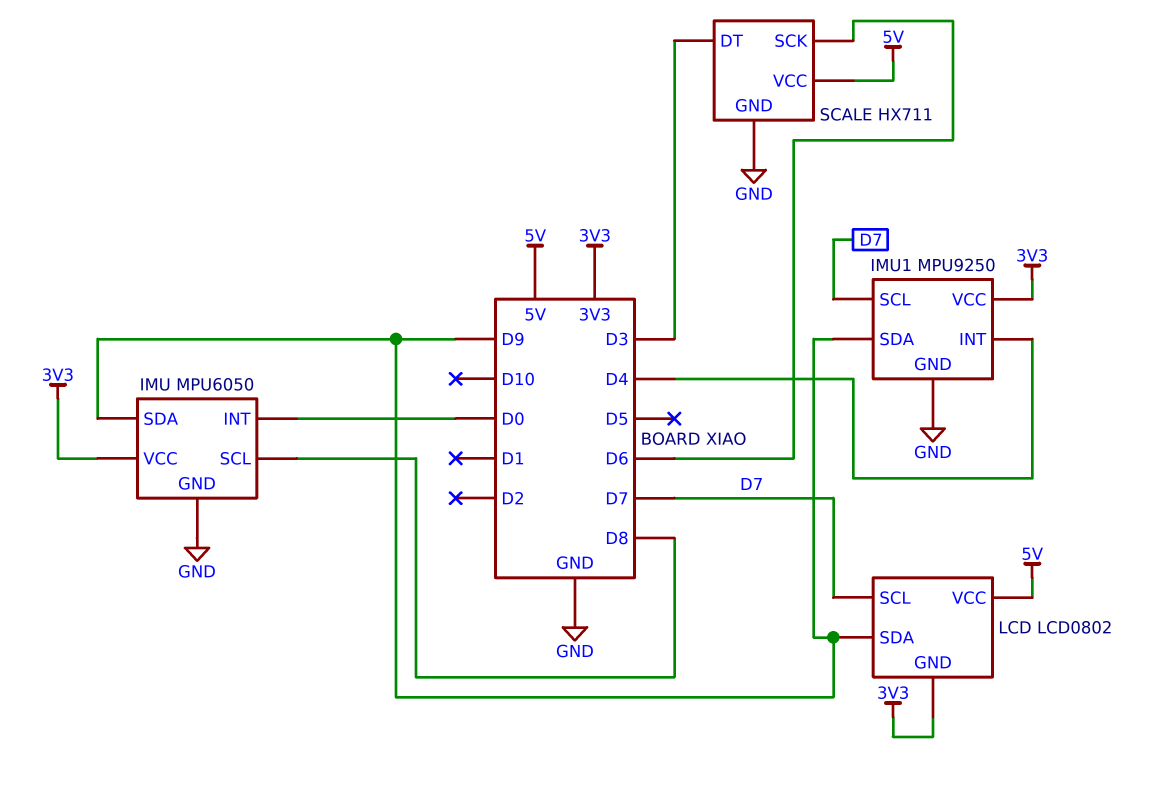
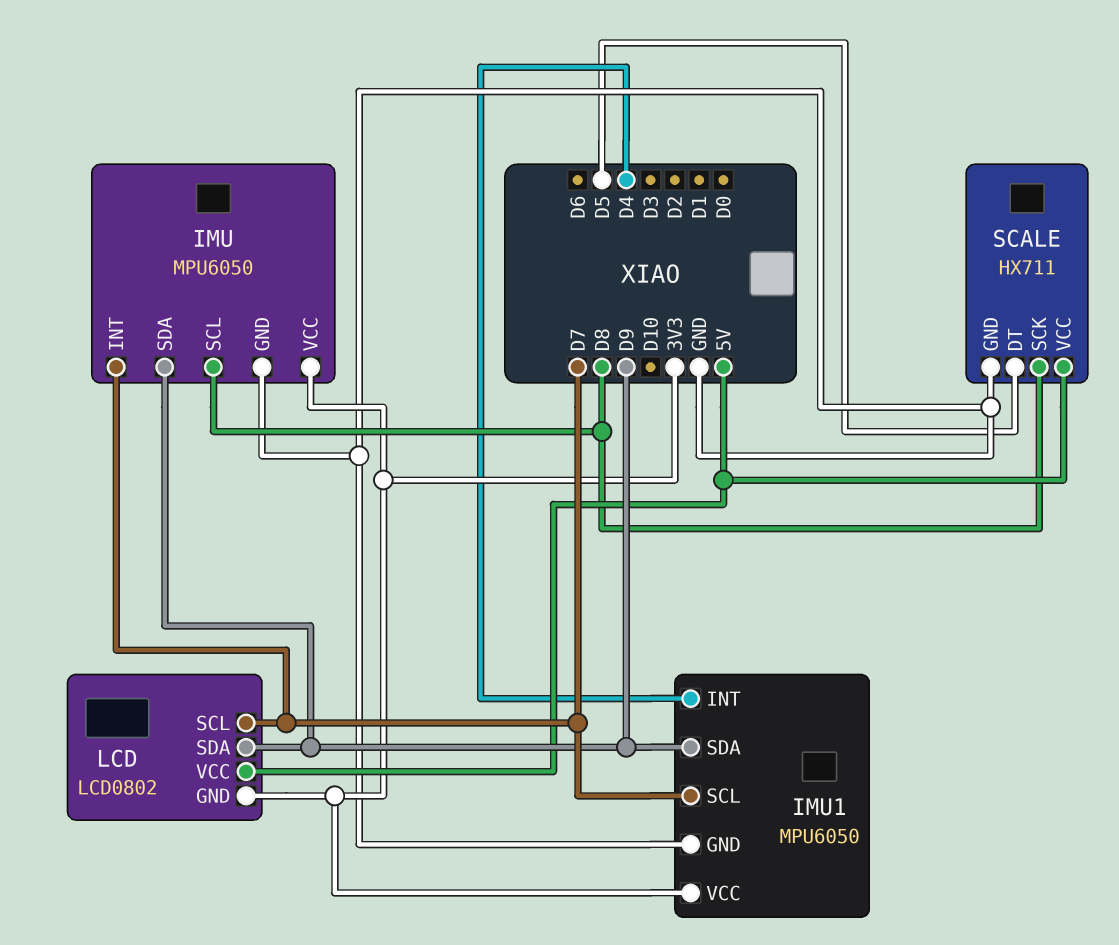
IMU pin INT: D0 -> D7
IMU1: MPU9250 -> MPU6050
SCALE pin DT: D3 -> D5
SCALE pin SCK: D6 -> D8

